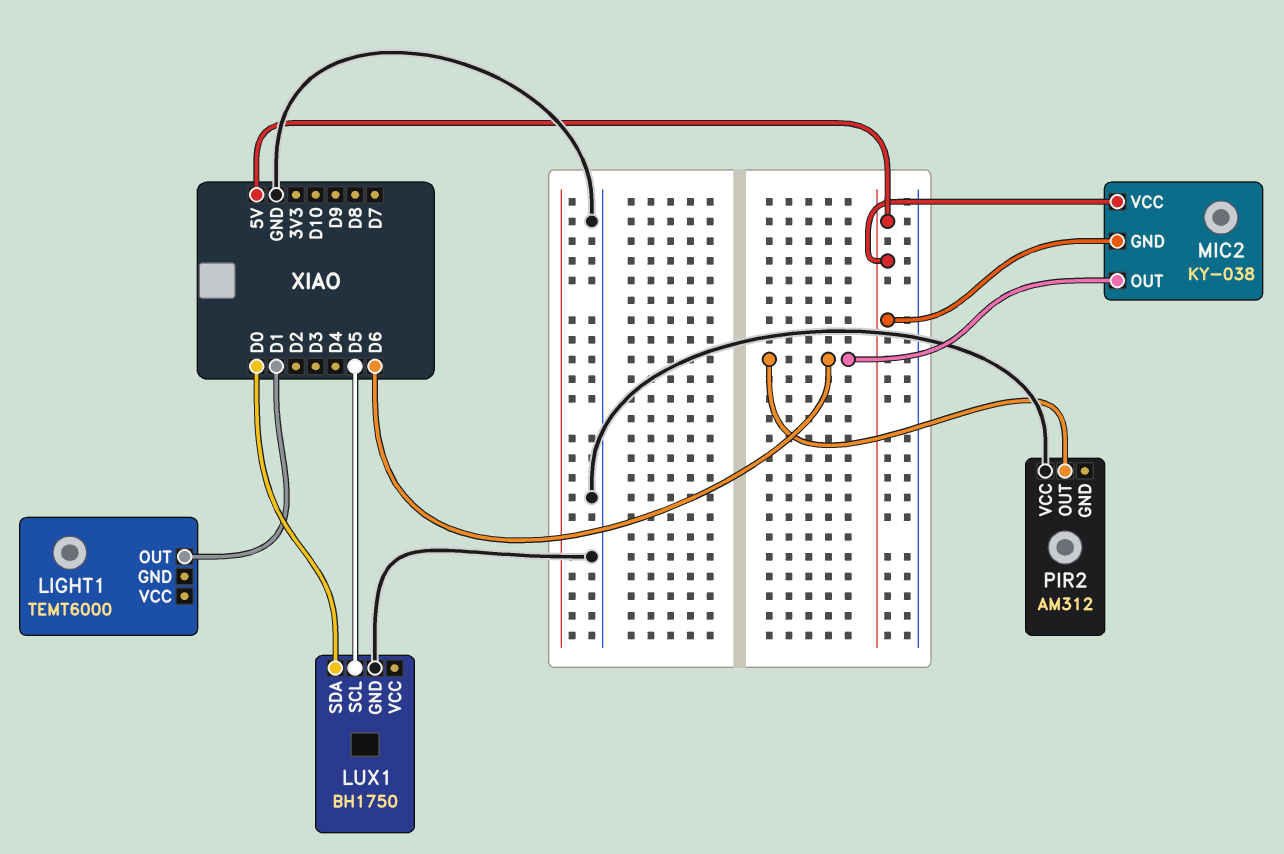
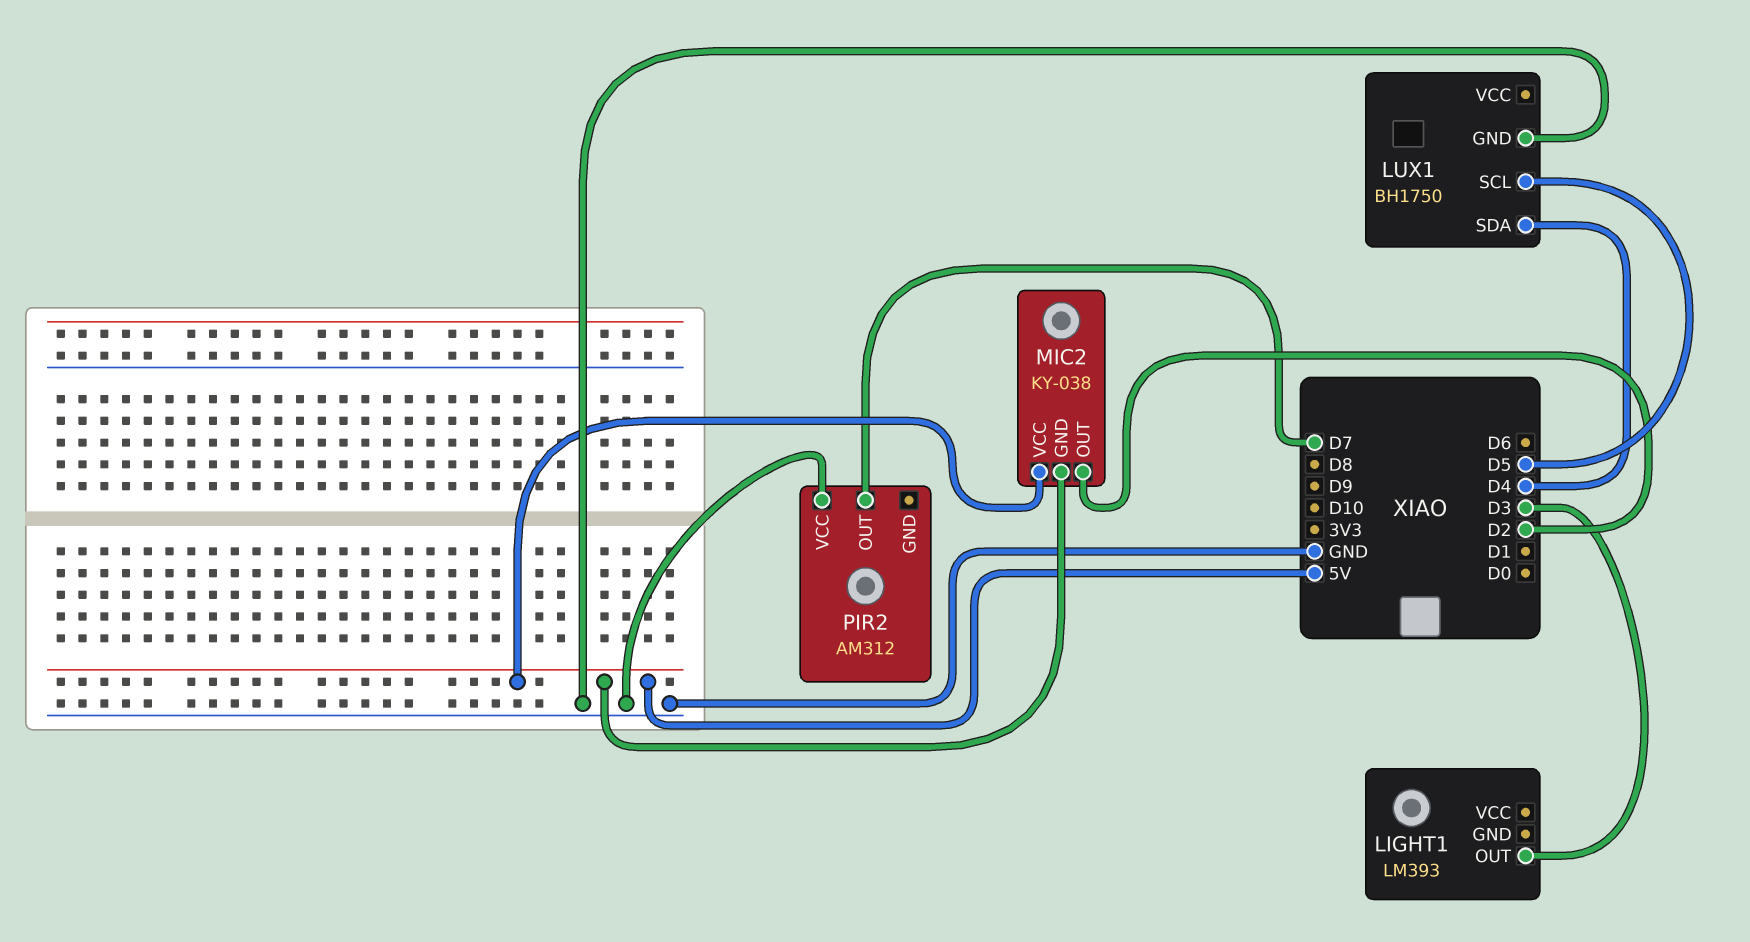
LIGHT1: TEMT6000 -> LM393
LIGHT1 pin OUT: D1 -> D3
LUX1 pin SDA: D0 -> D4
MIC2 pin OUT: D6 -> D2
PIR2 pin OUT: D6 -> D7

